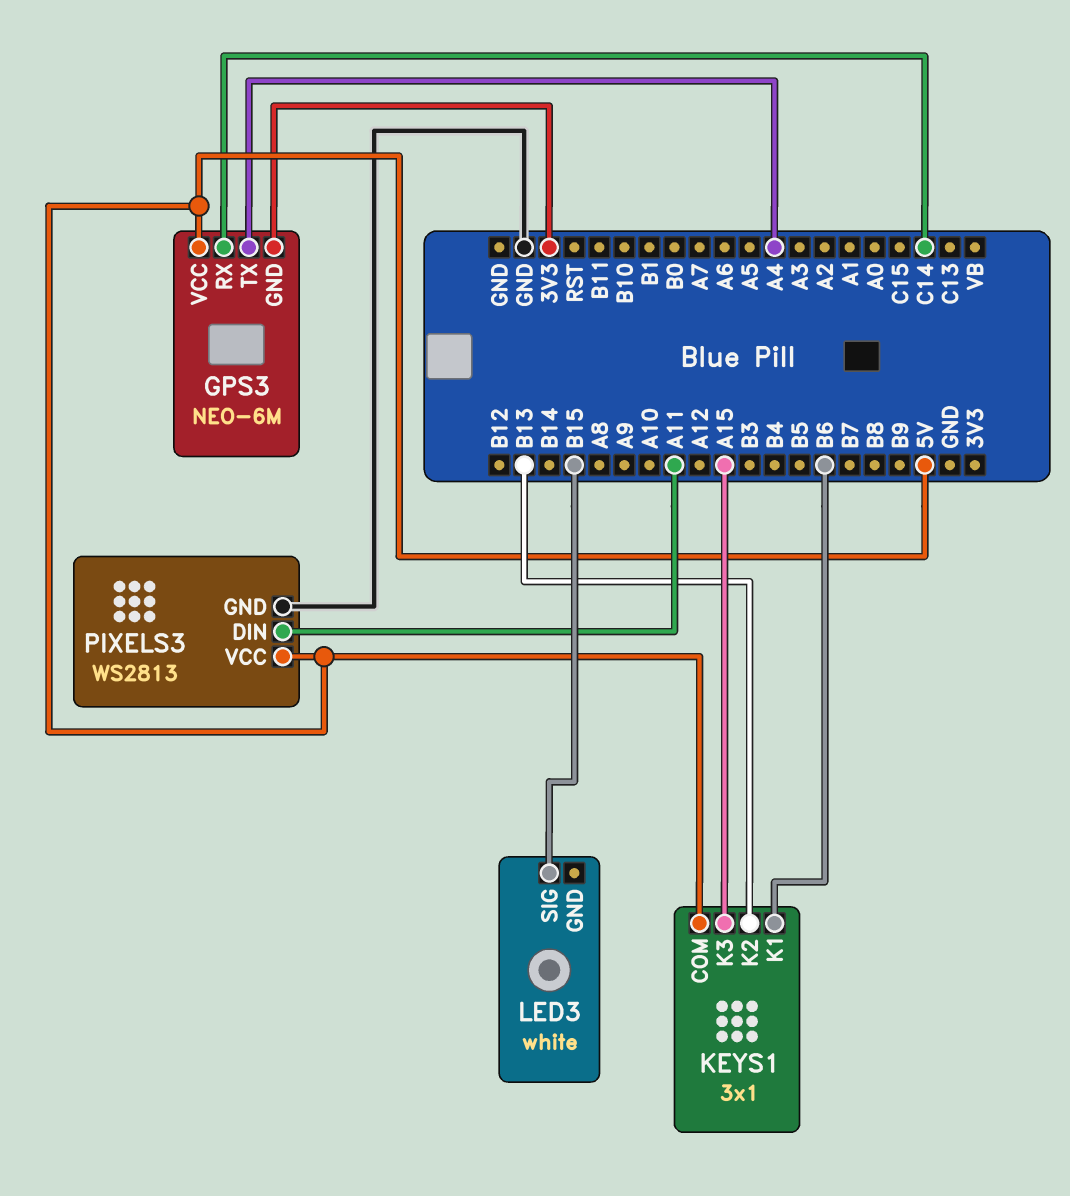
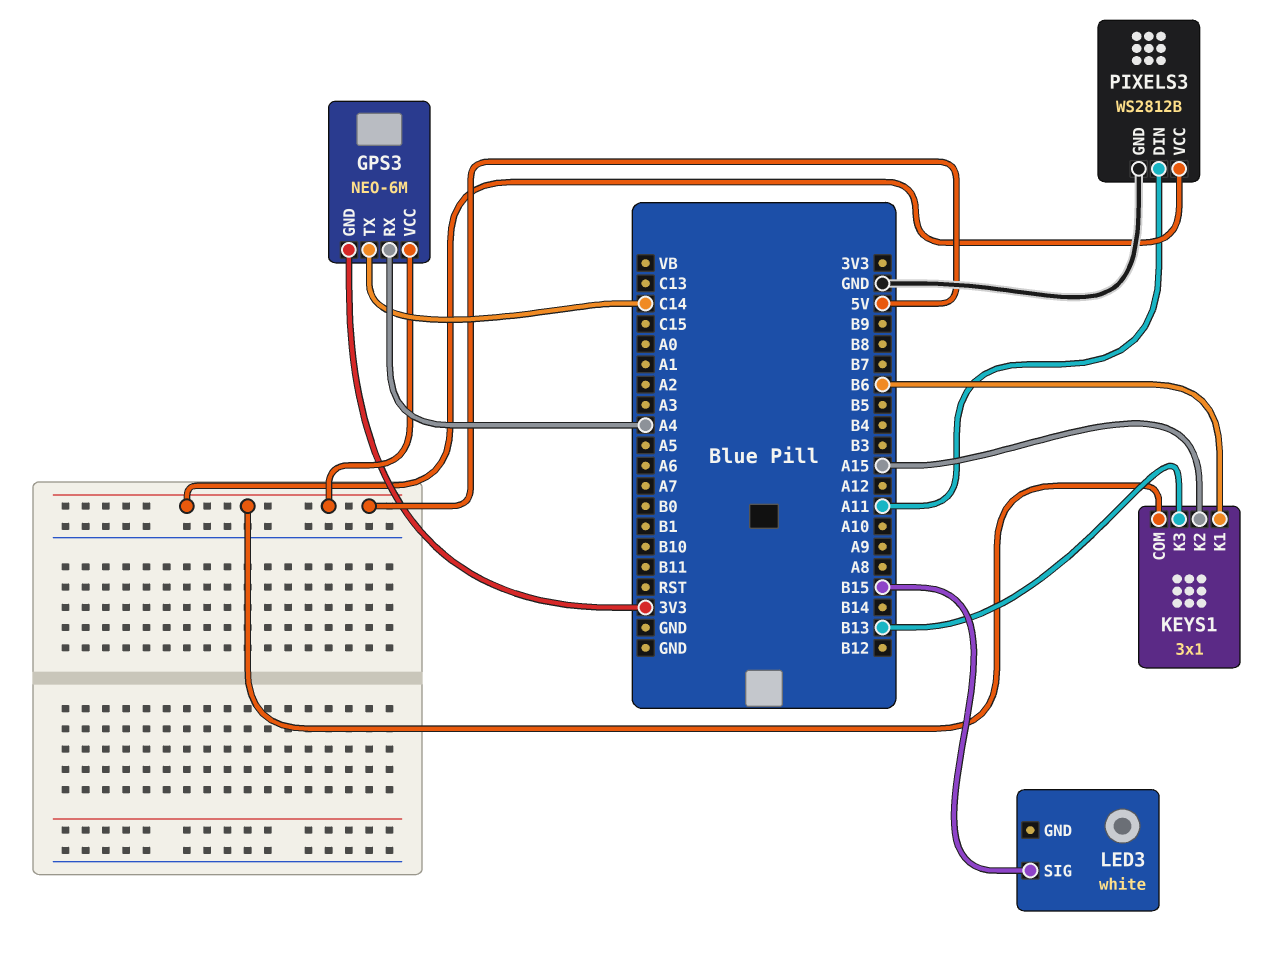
GPS3 pin RX: C14 -> A4
GPS3 pin TX: A4 -> C14
KEYS1 pin K2: B13 -> A15
KEYS1 pin K3: A15 -> B13
PIXELS3: WS2813 -> WS2812B

